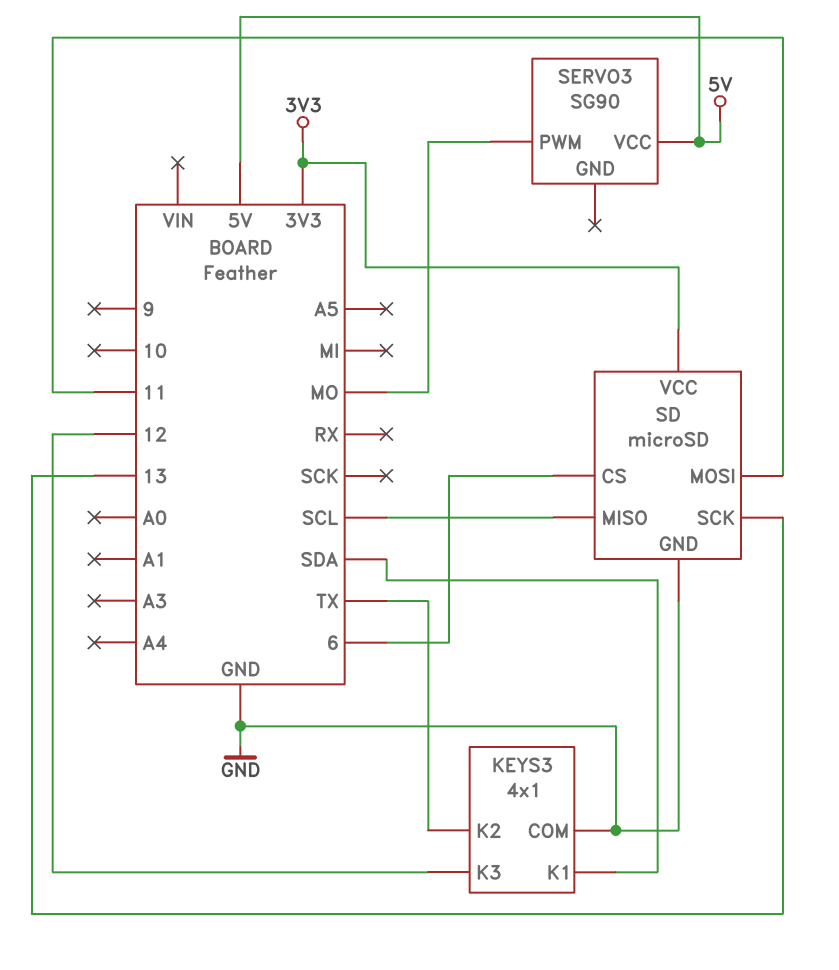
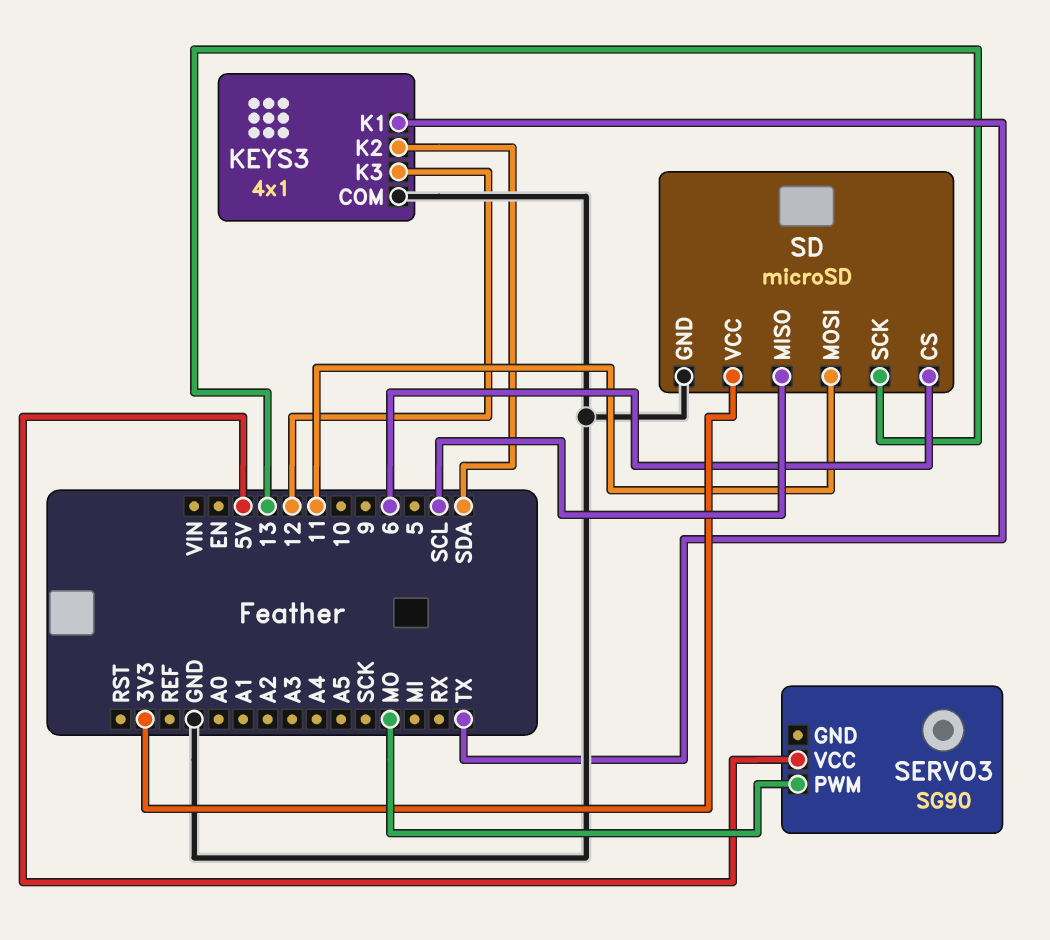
KEYS3 pin K1: SDA -> TX
KEYS3 pin K2: TX -> SDA

